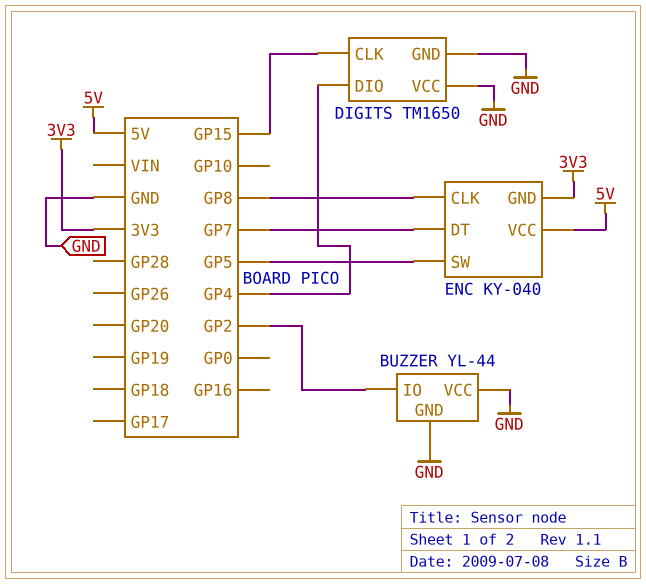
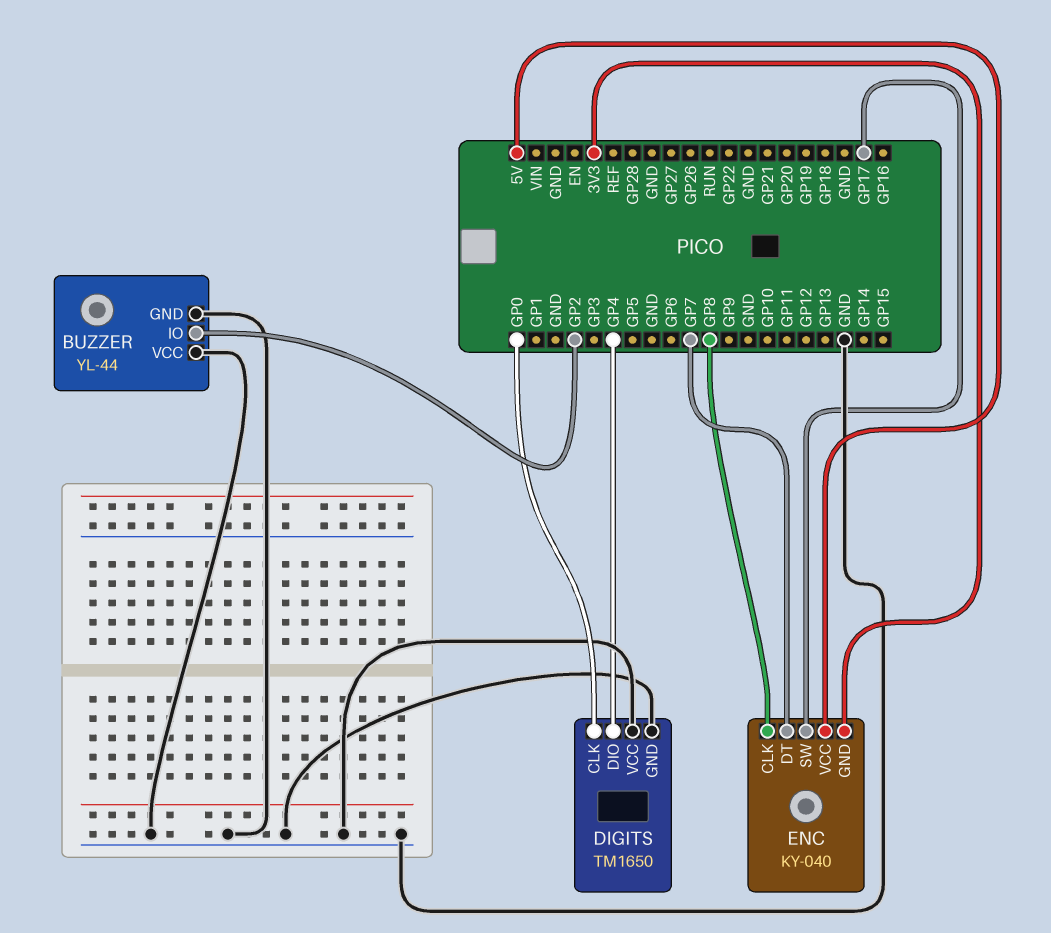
DIGITS pin CLK: GP15 -> GP0
ENC pin SW: GP5 -> GP17

